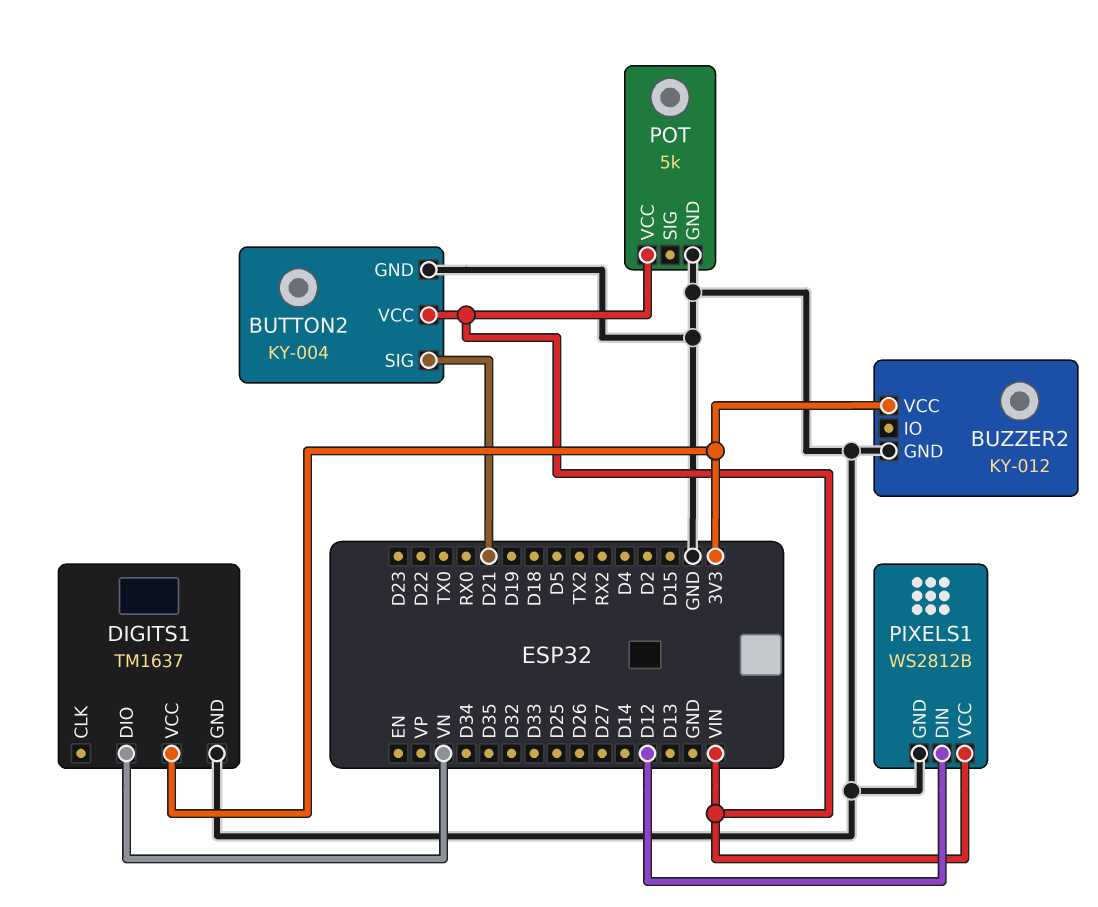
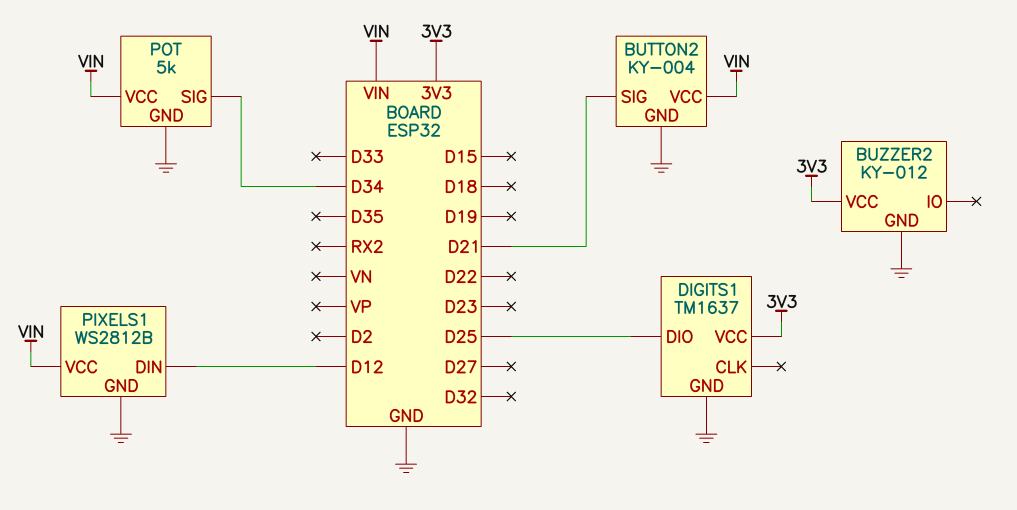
DIGITS1 pin DIO: VN -> D25
POT pin SIG: none -> D34

